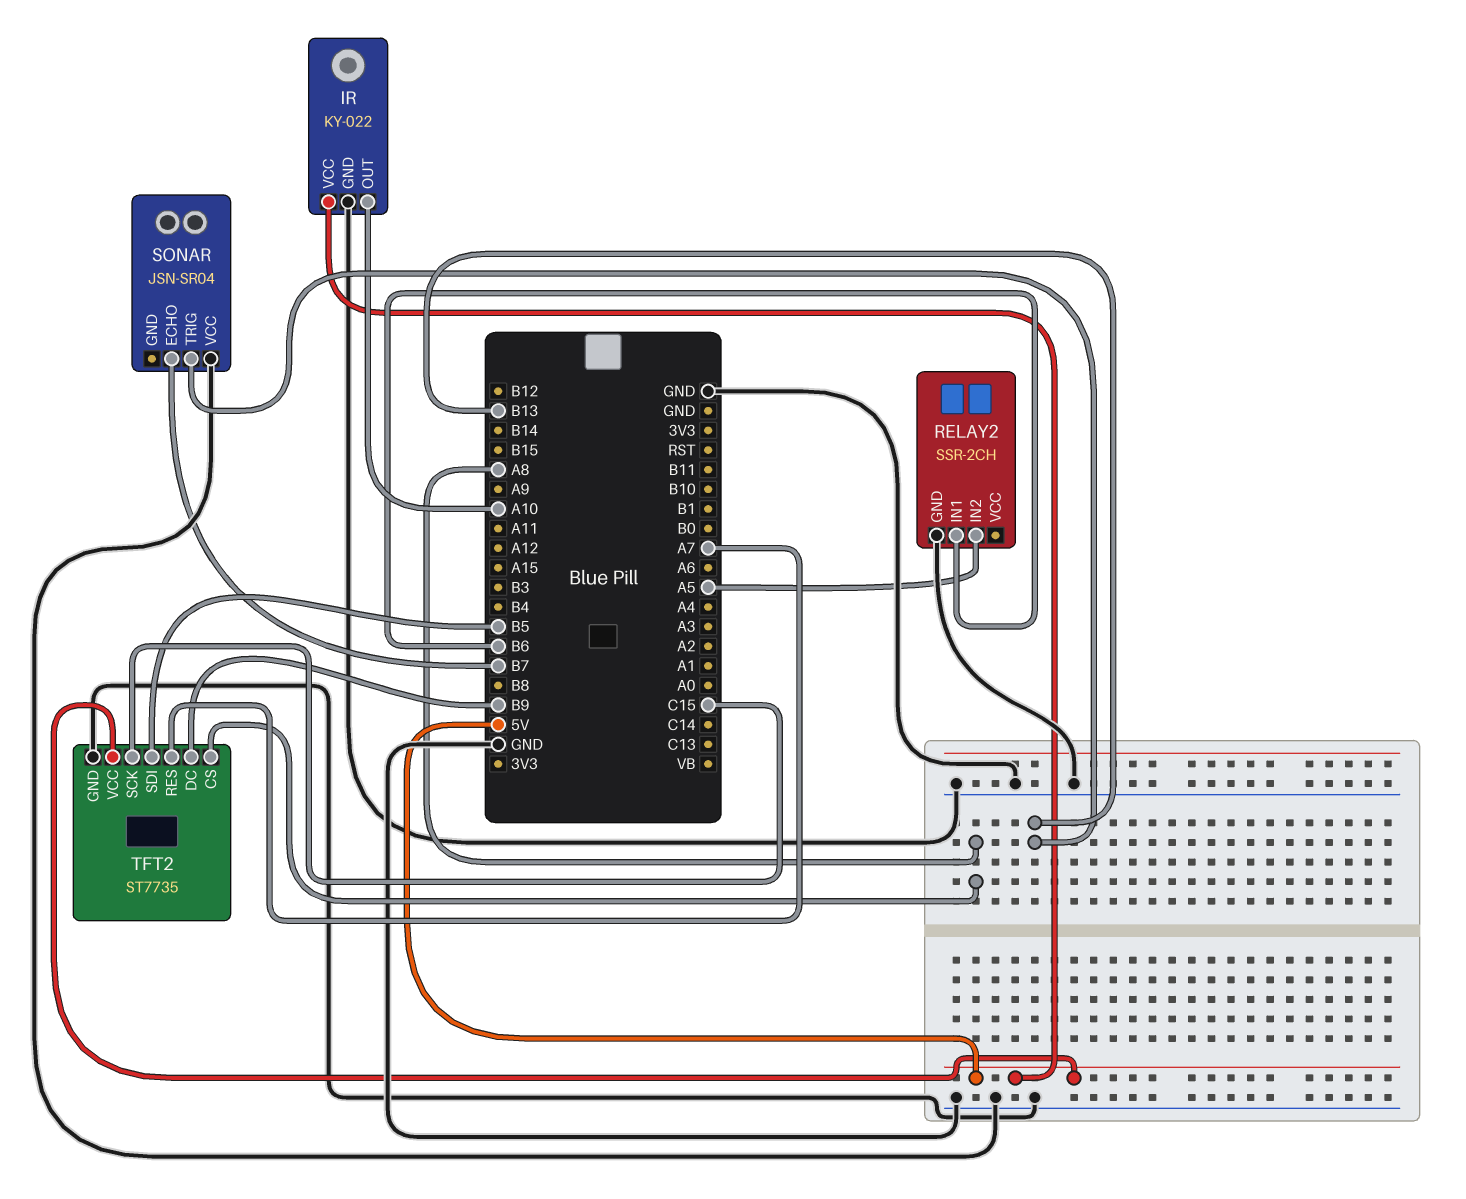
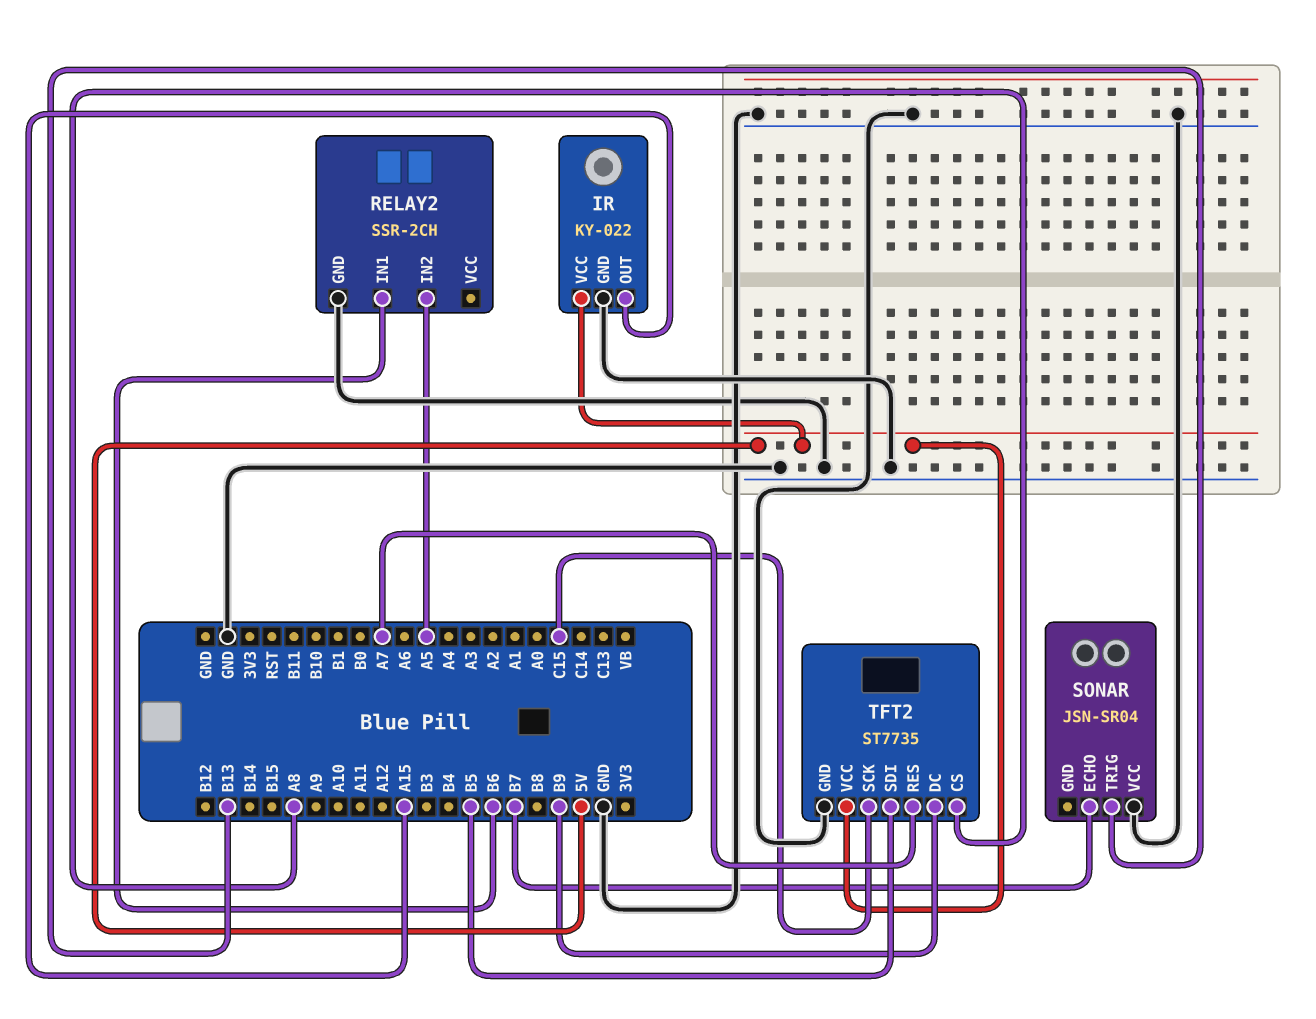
IR pin OUT: A10 -> A15

